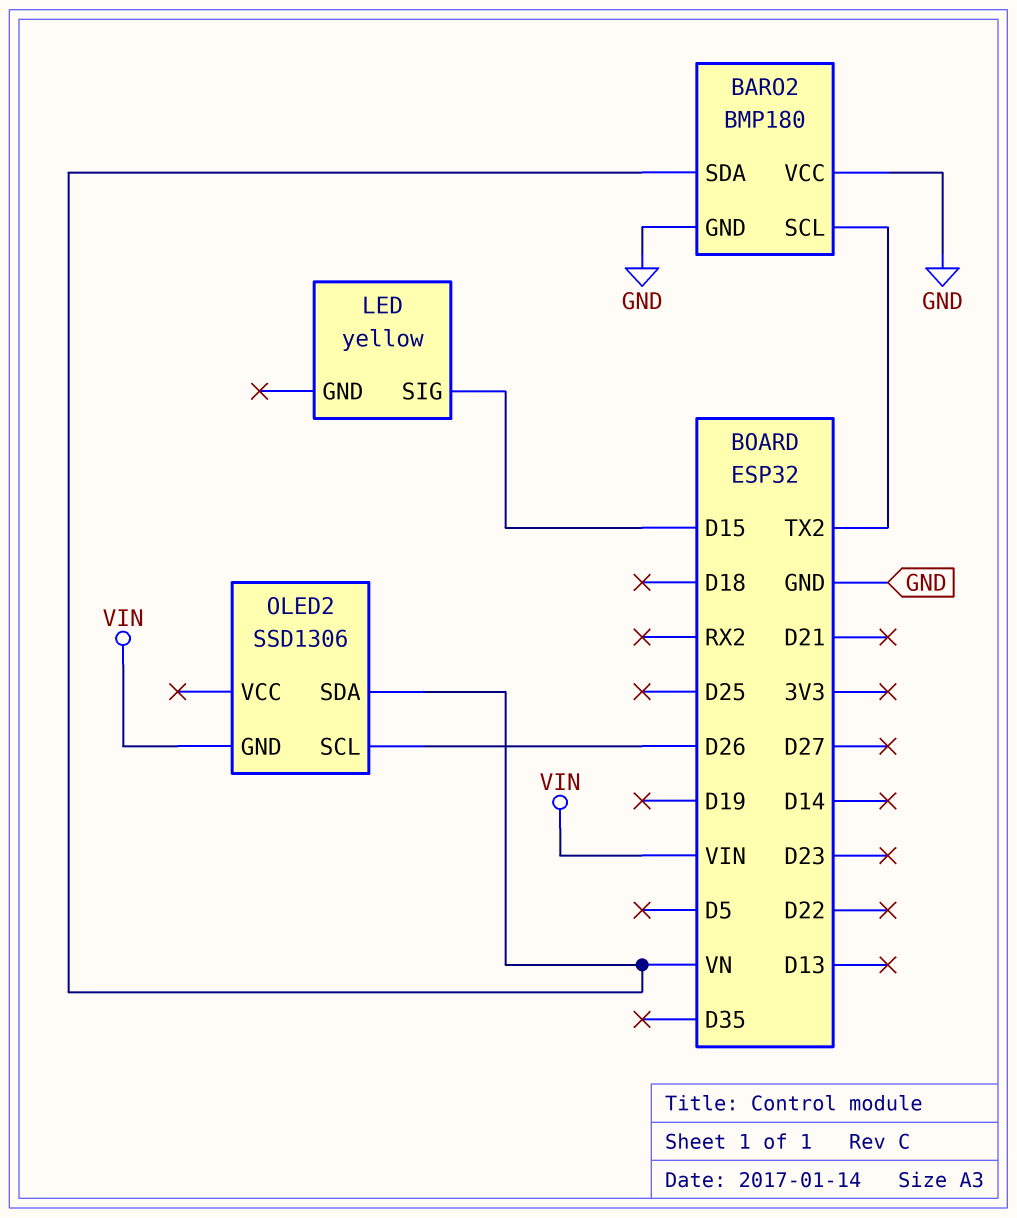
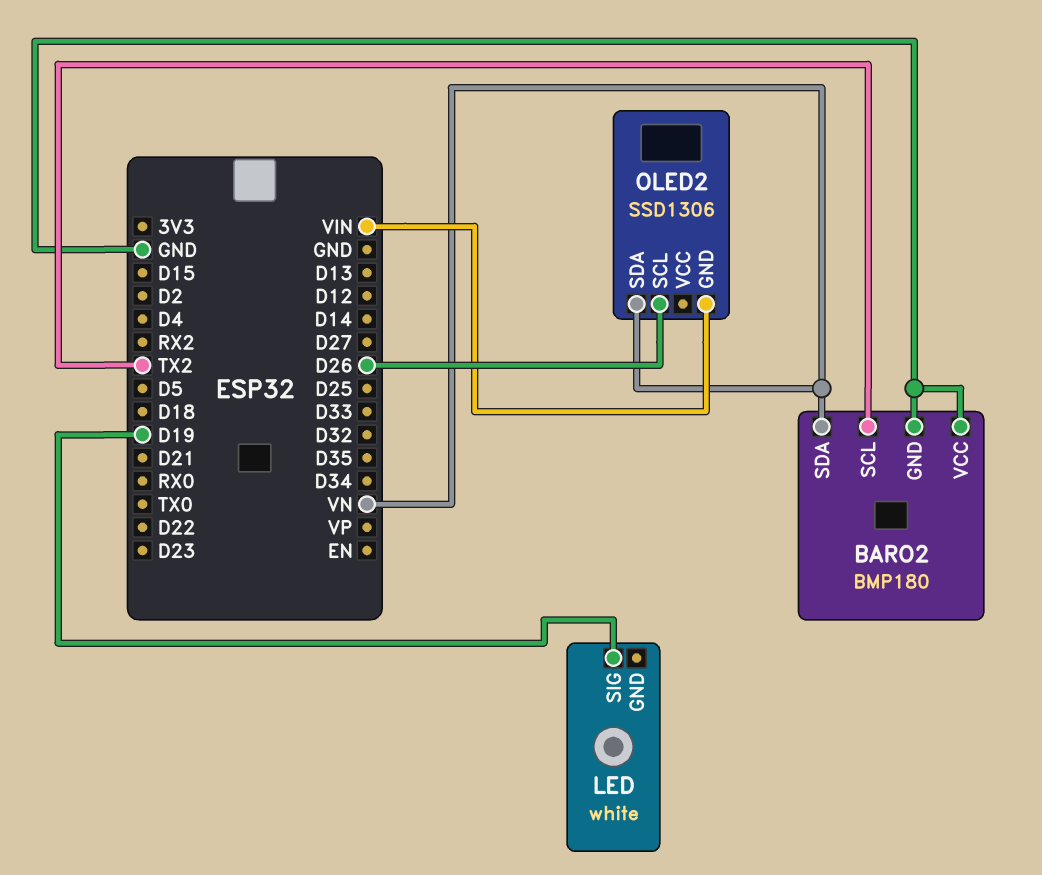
LED: yellow -> white
LED pin SIG: D15 -> D19

